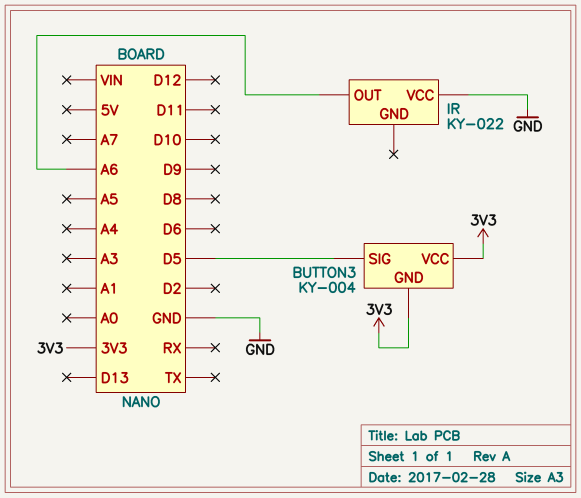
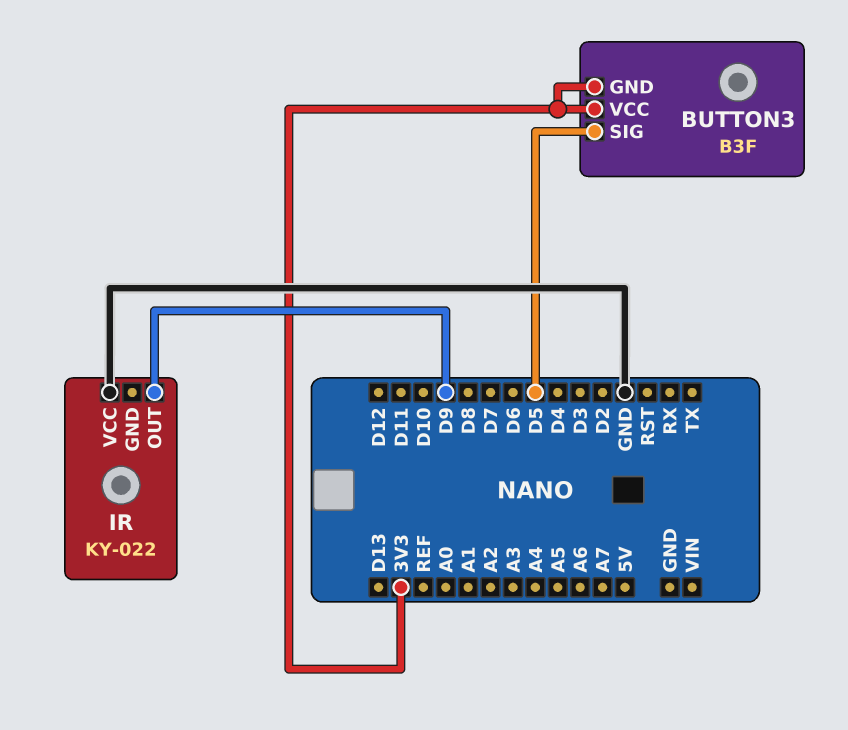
BUTTON3: KY-004 -> B3F
IR pin OUT: A6 -> D9

